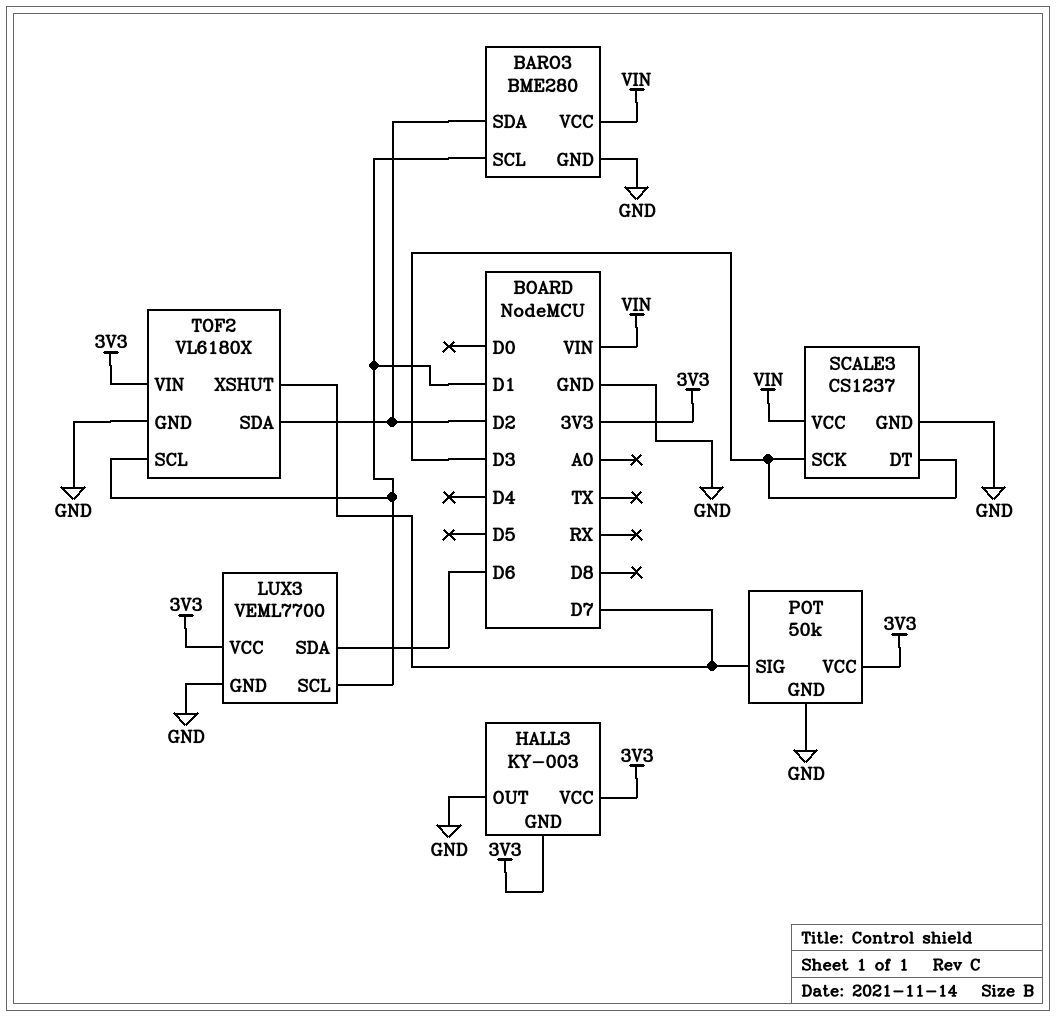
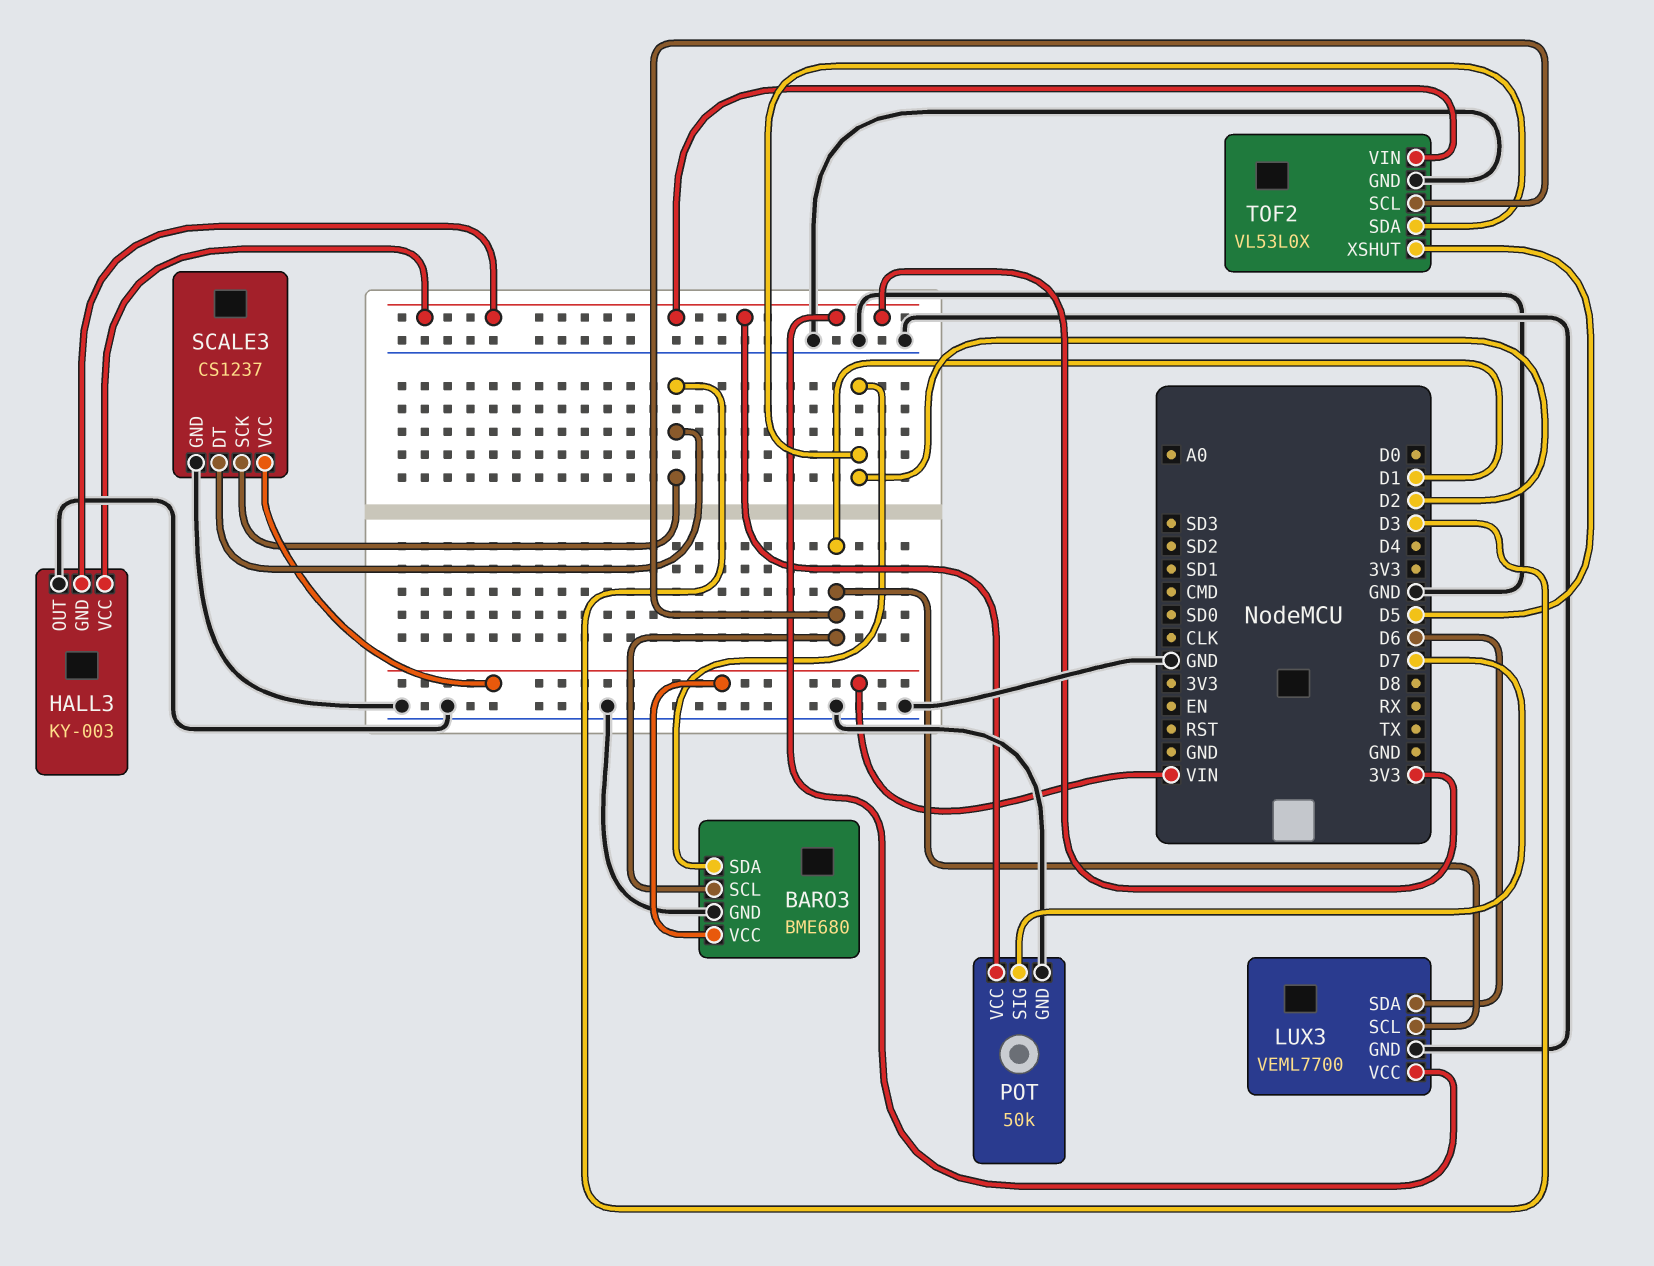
BARO3: BME280 -> BME680
TOF2: VL6180X -> VL53L0X
TOF2 pin XSHUT: D7 -> D5

